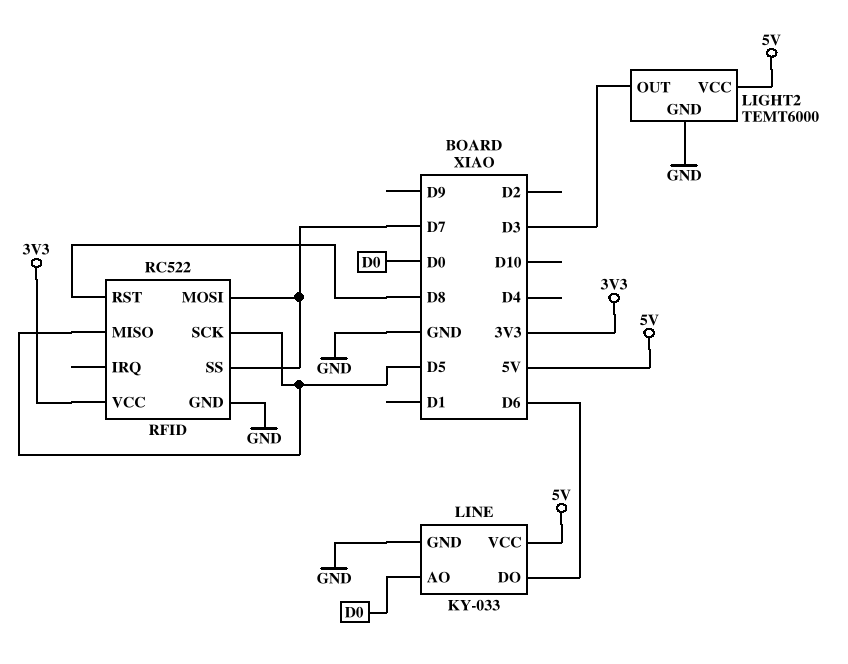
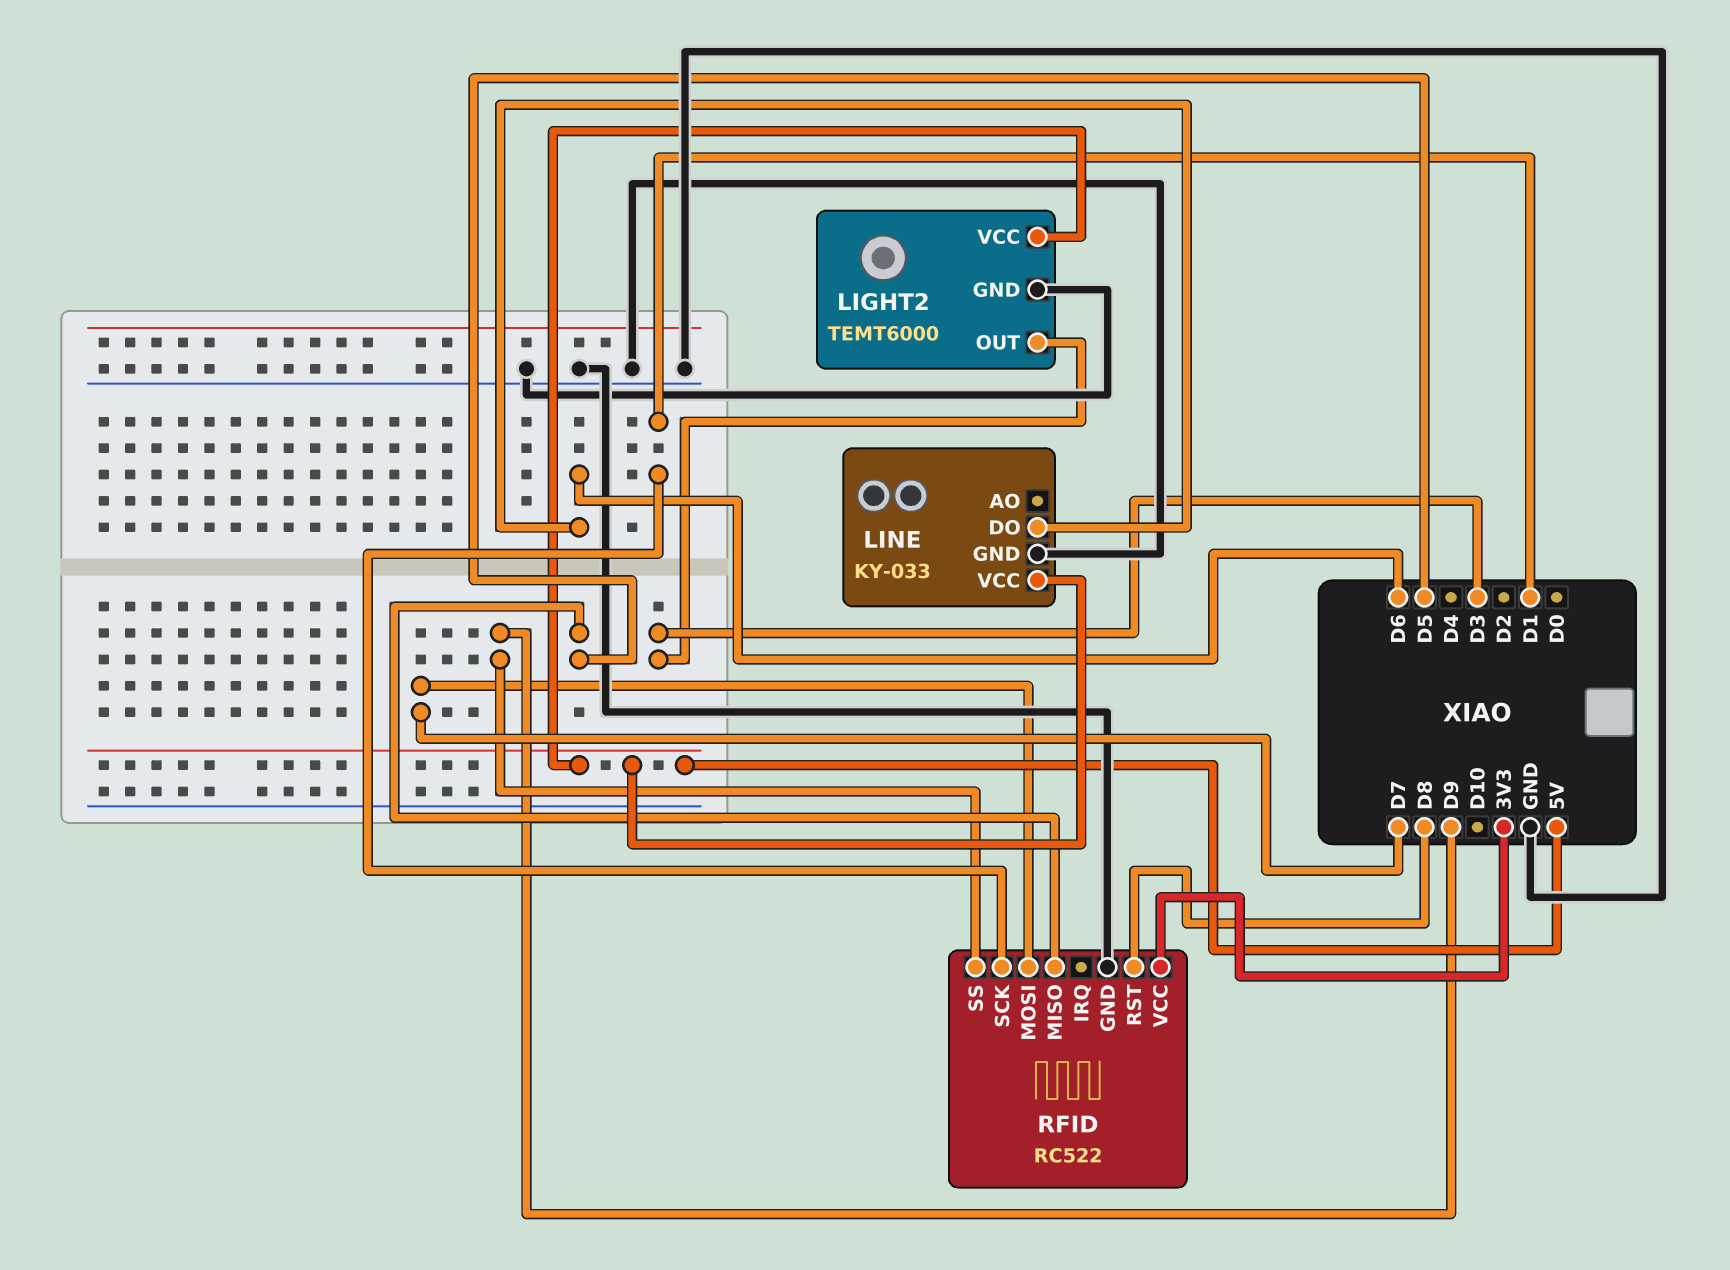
LINE pin AO: D0 -> none
RFID pin SCK: D5 -> D1
RFID pin SS: D7 -> D9

